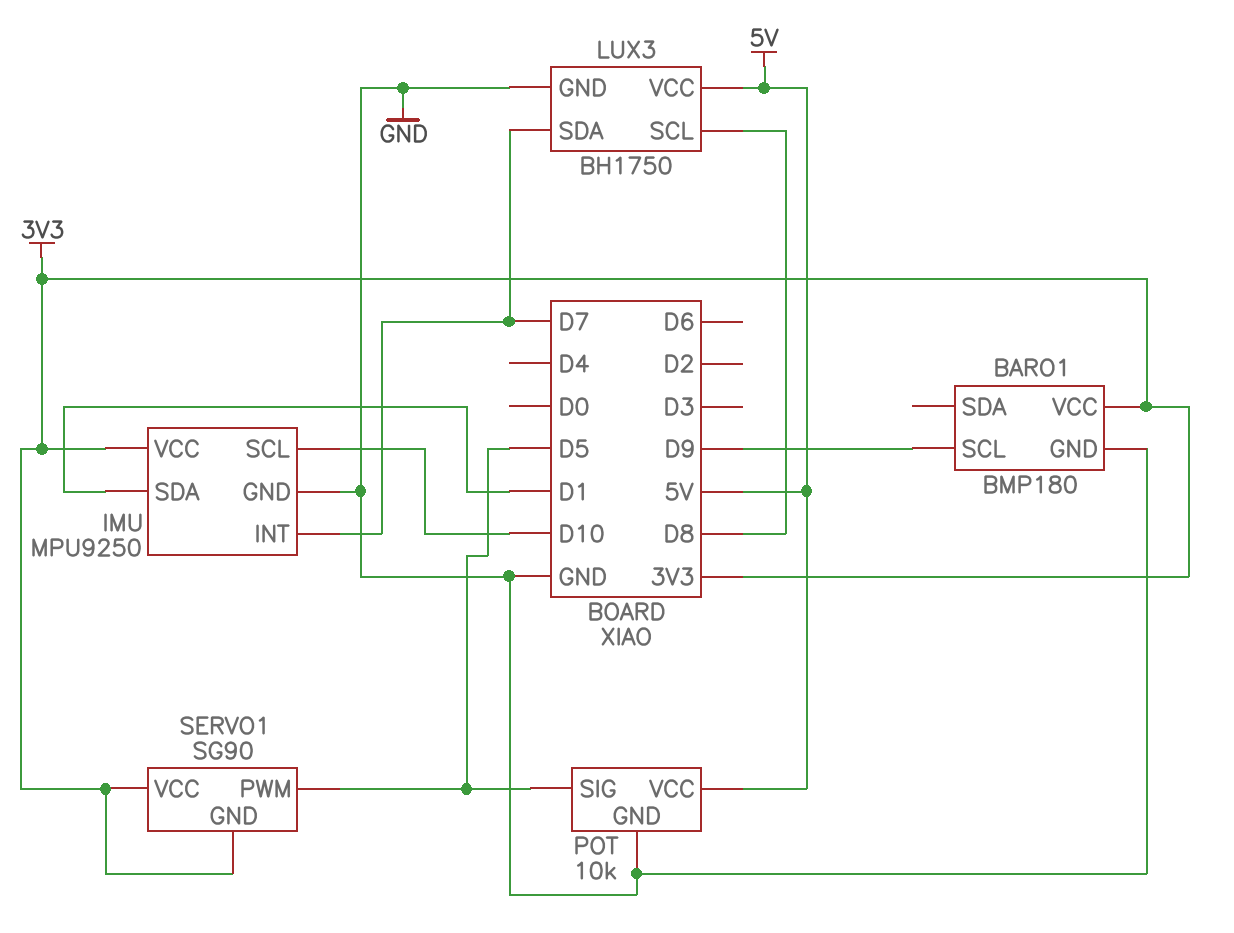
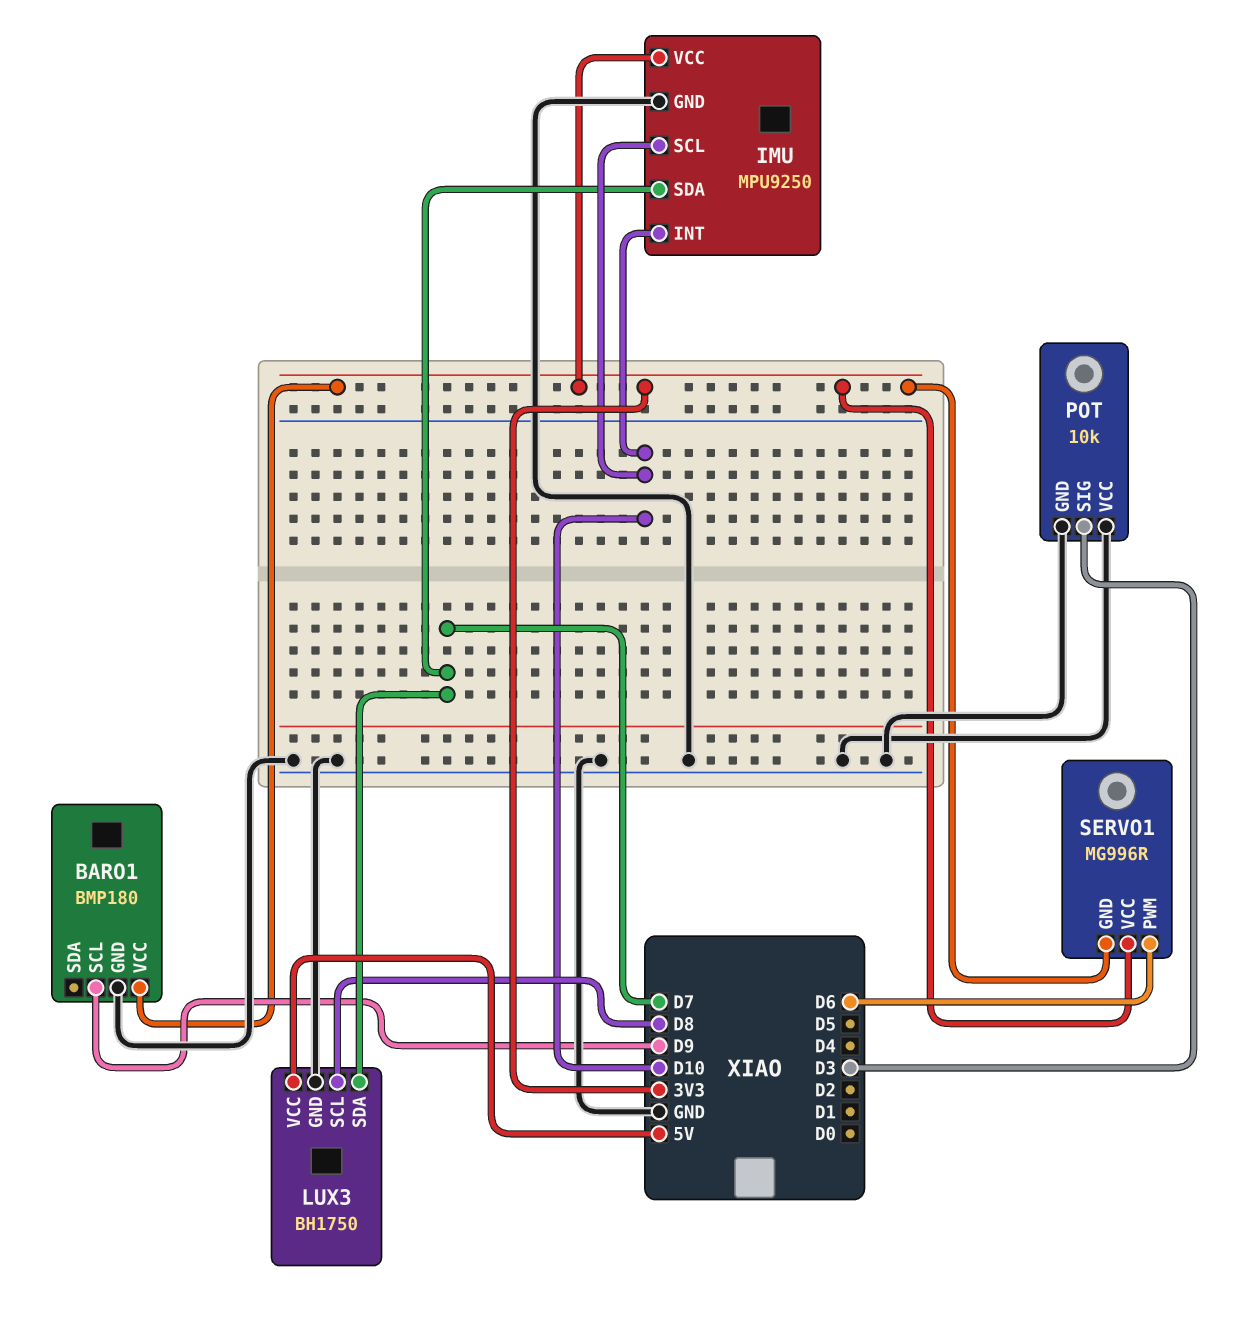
IMU pin INT: D7 -> D10
IMU pin SDA: D1 -> D7
POT pin SIG: D5 -> D3
POT pin VCC: 5V -> GND
SERVO1: SG90 -> MG996R
SERVO1 pin PWM: D5 -> D6

